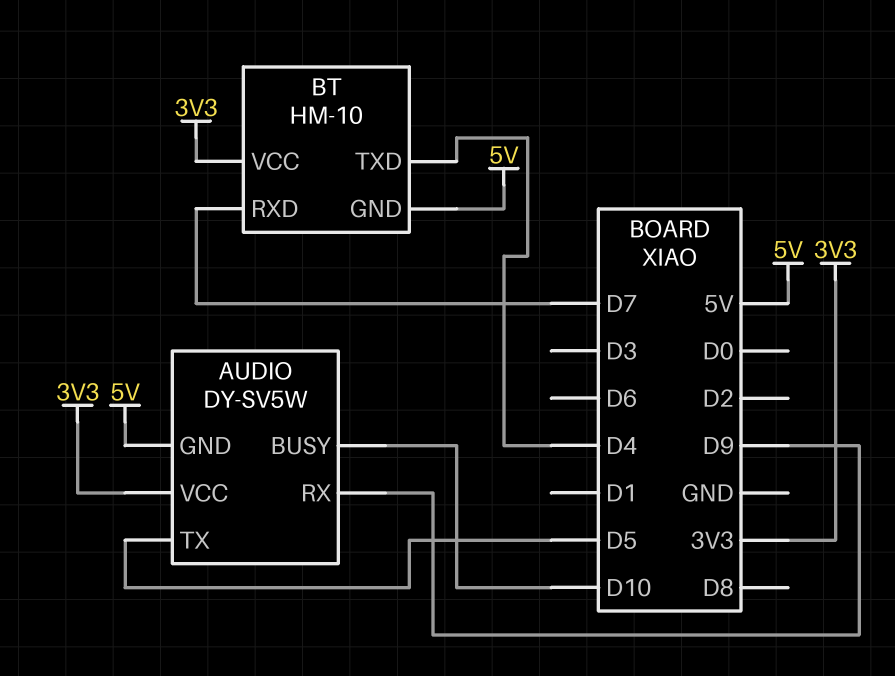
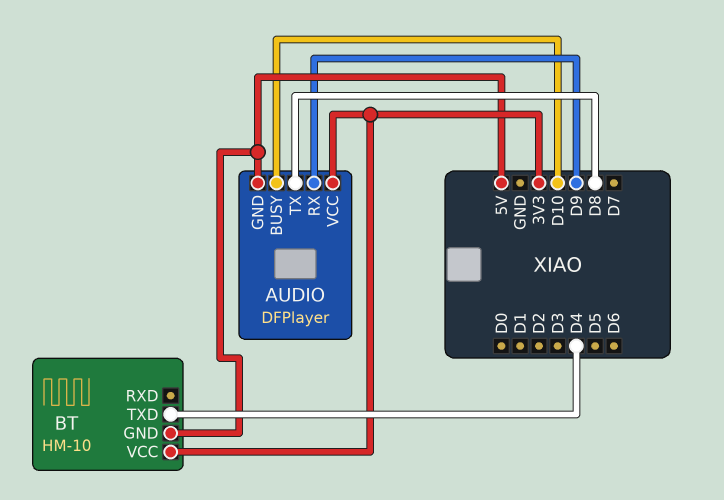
AUDIO: DY-SV5W -> DFPlayer
AUDIO pin TX: D5 -> D8
BT pin RXD: D7 -> none

